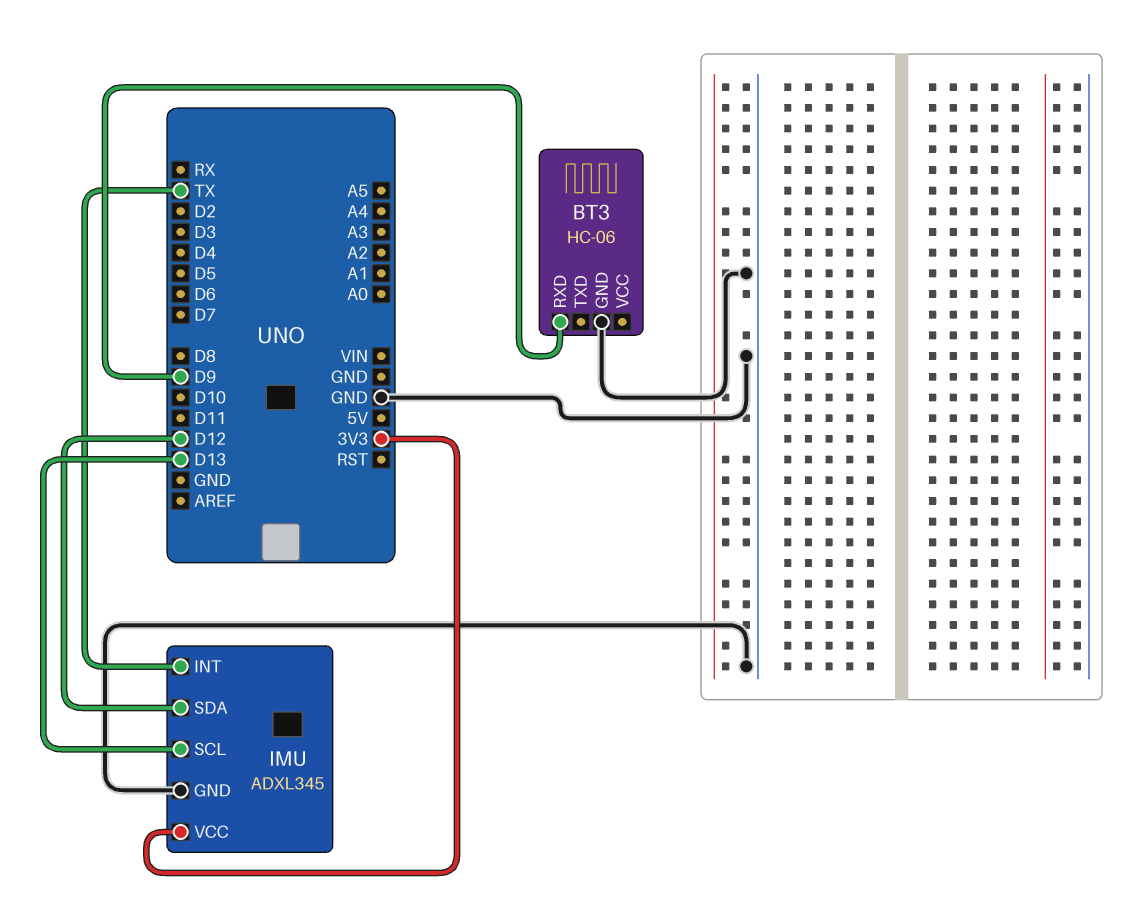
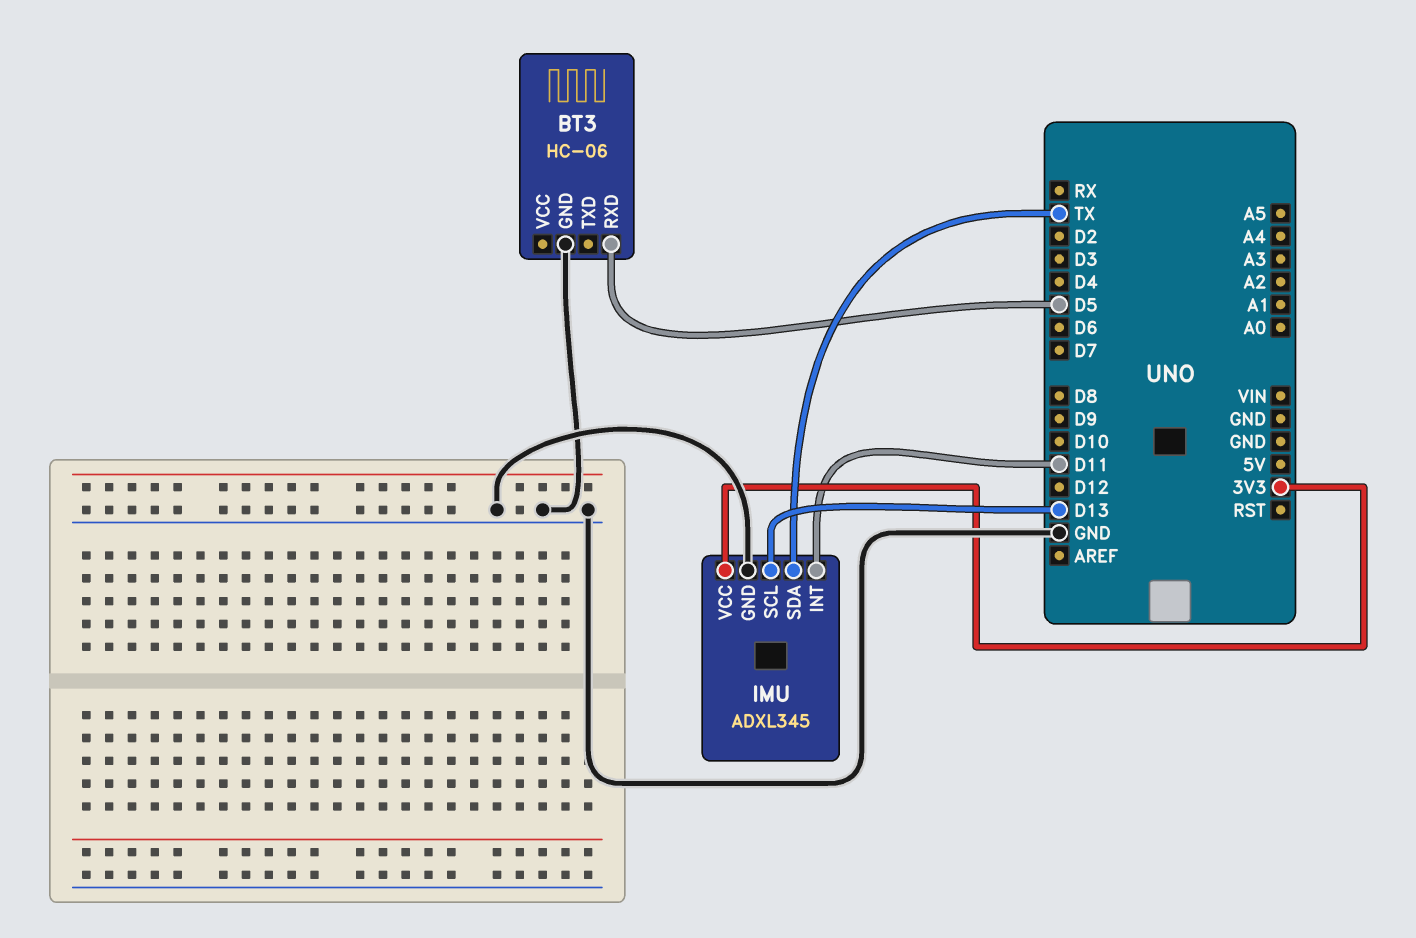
BT3 pin RXD: D9 -> D5
IMU pin INT: TX -> D11
IMU pin SDA: D12 -> TX

